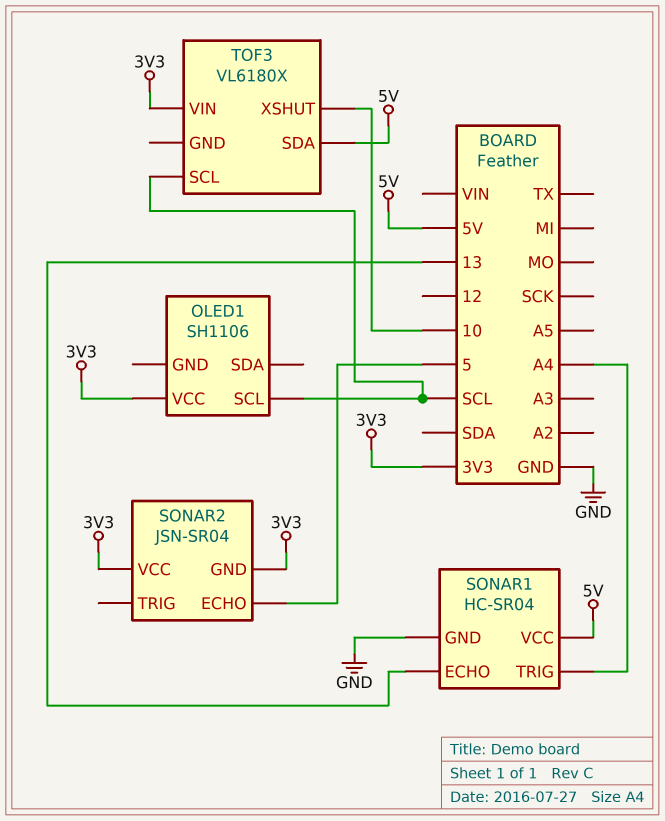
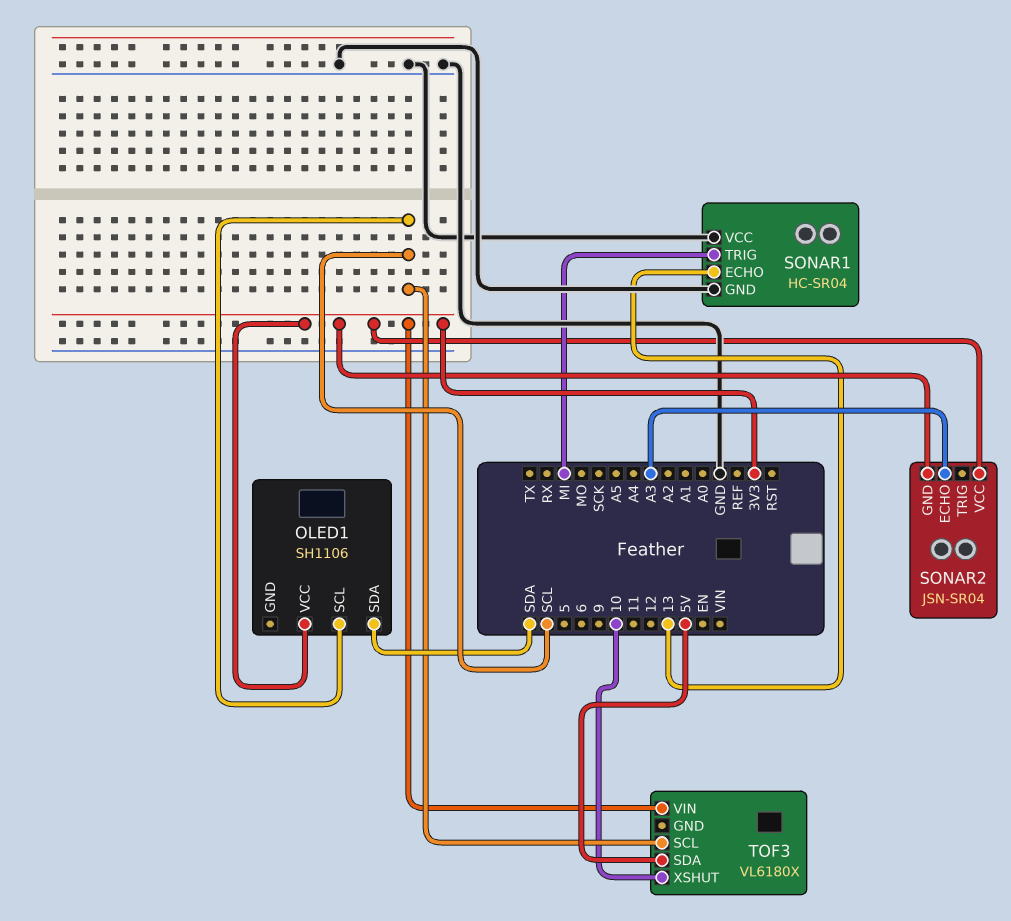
OLED1 pin SDA: none -> SDA
SONAR1 pin TRIG: A4 -> MI
SONAR1 pin VCC: 5V -> GND
SONAR2 pin ECHO: 5 -> A3

